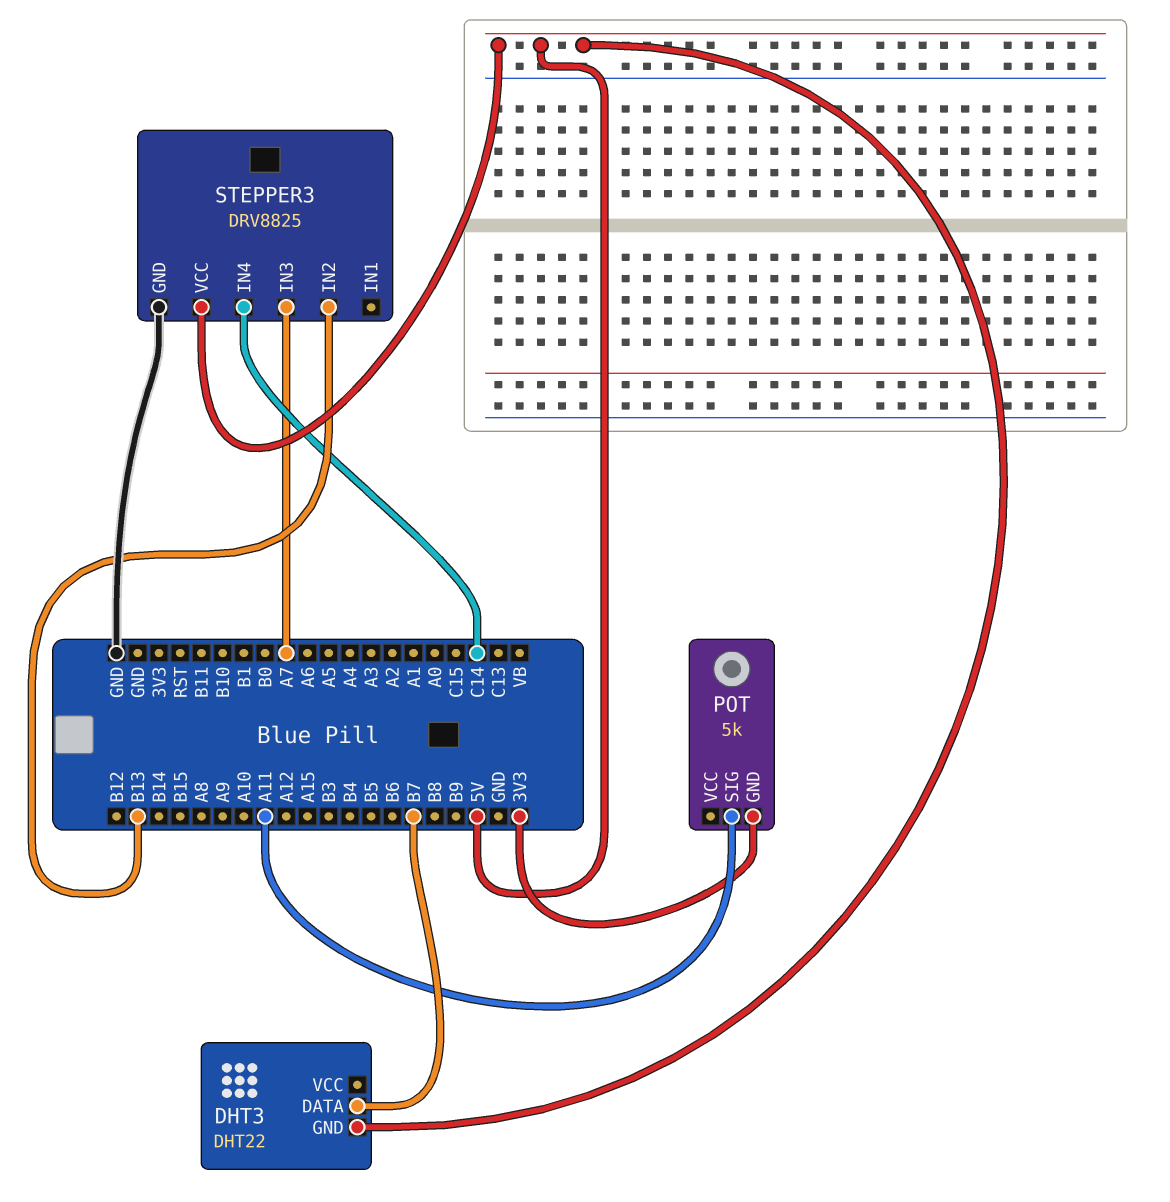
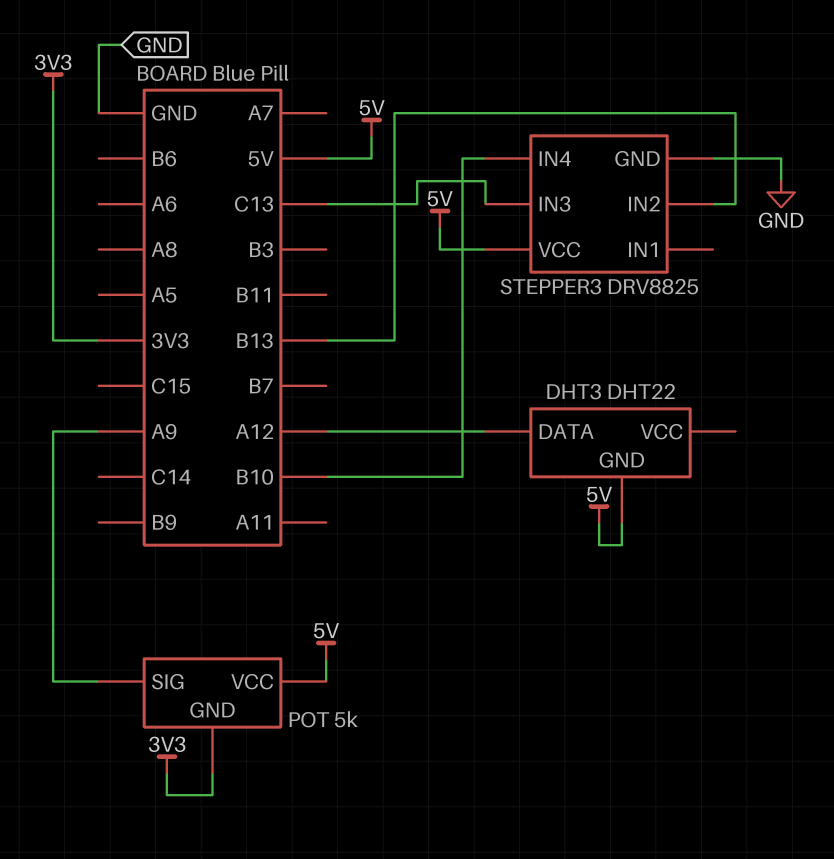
DHT3 pin DATA: B7 -> A12
POT pin SIG: A11 -> A9
POT pin VCC: none -> 5V
STEPPER3 pin IN3: A7 -> C13
STEPPER3 pin IN4: C14 -> B10

